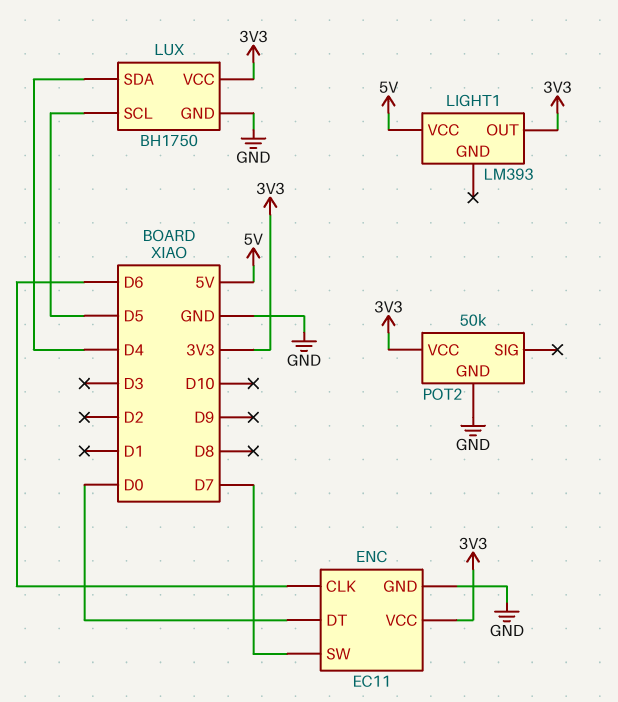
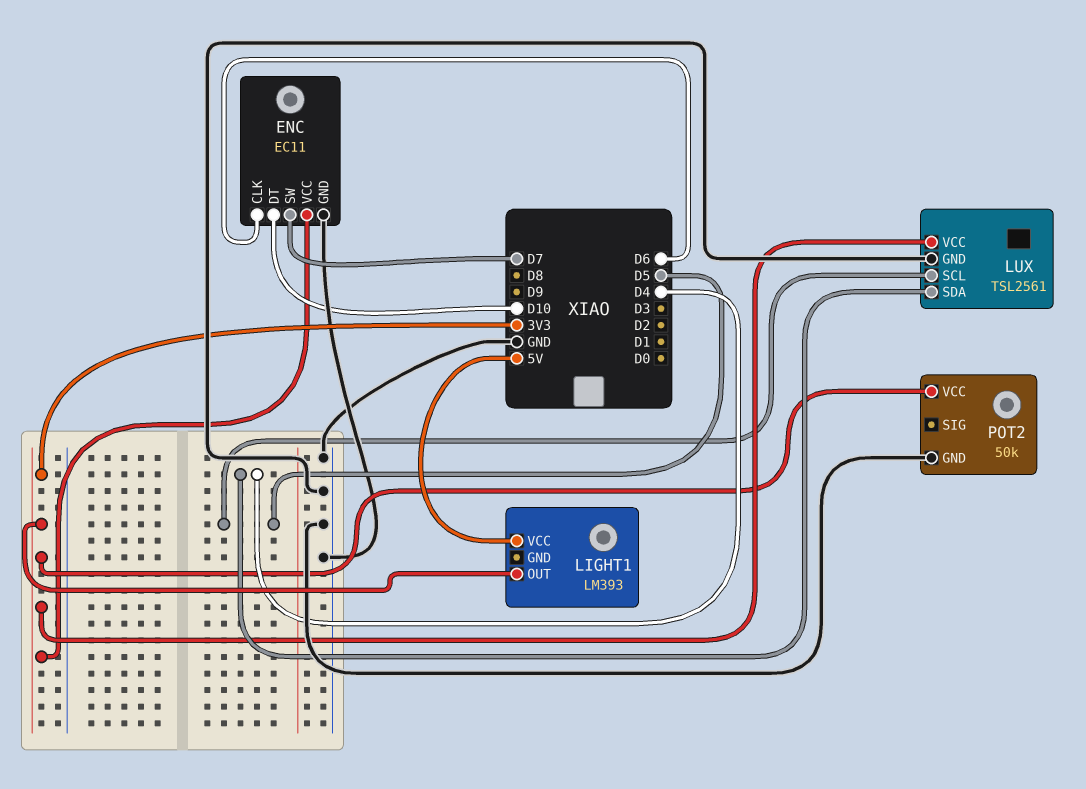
ENC pin DT: D0 -> D10
LUX: BH1750 -> TSL2561

